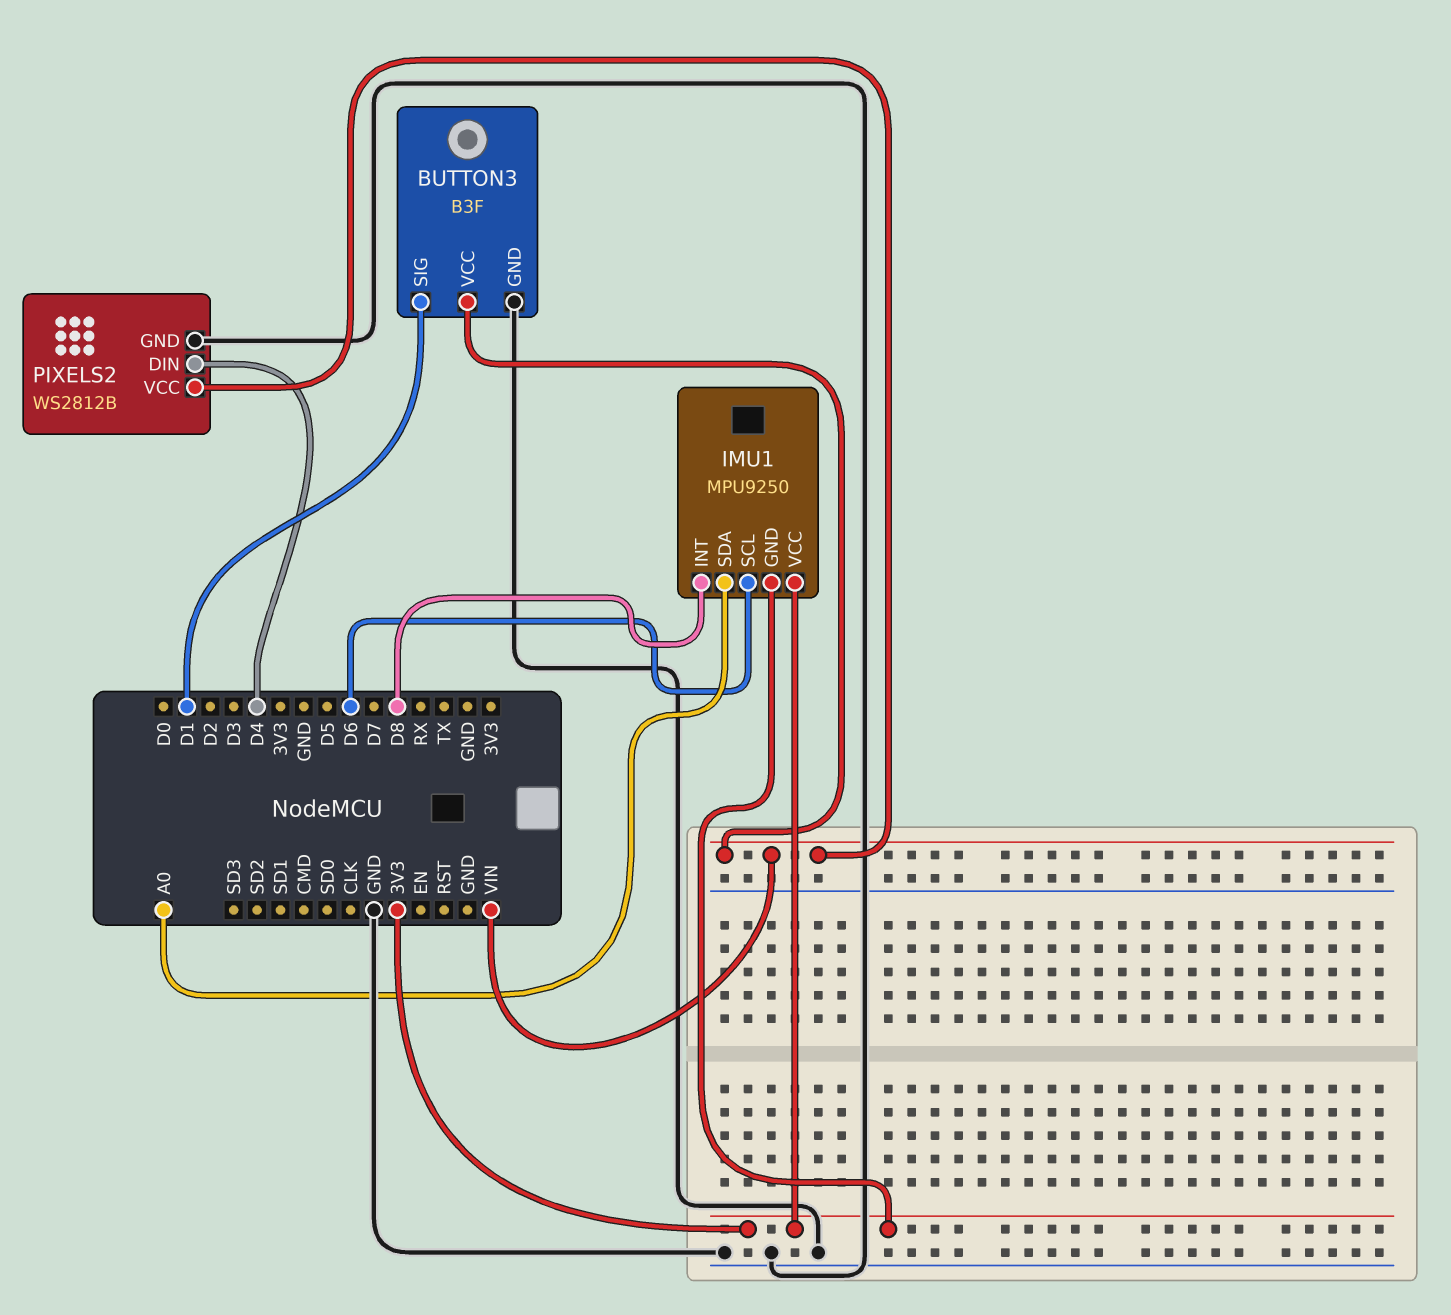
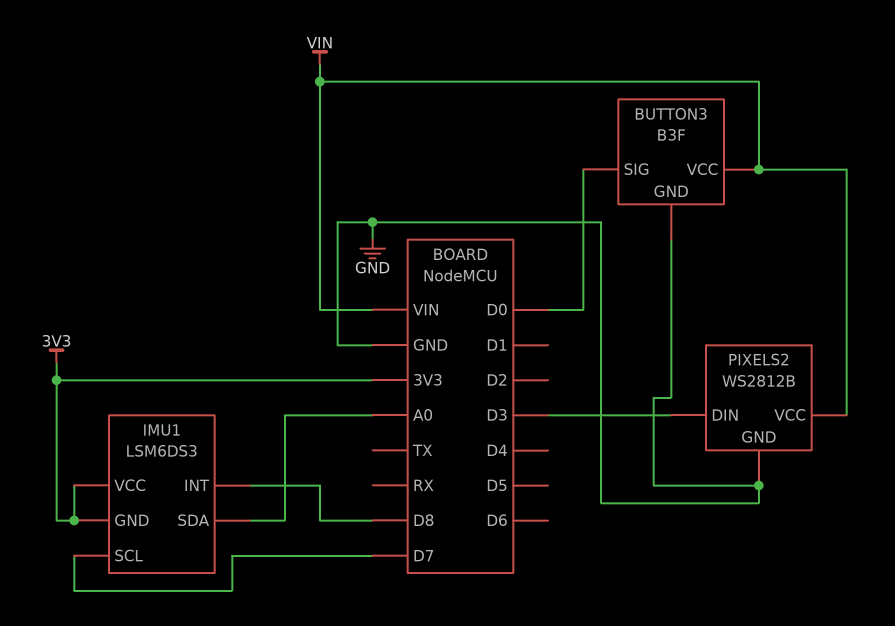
BUTTON3 pin SIG: D1 -> D0
IMU1: MPU9250 -> LSM6DS3
IMU1 pin SCL: D6 -> D7
PIXELS2 pin DIN: D4 -> D3

